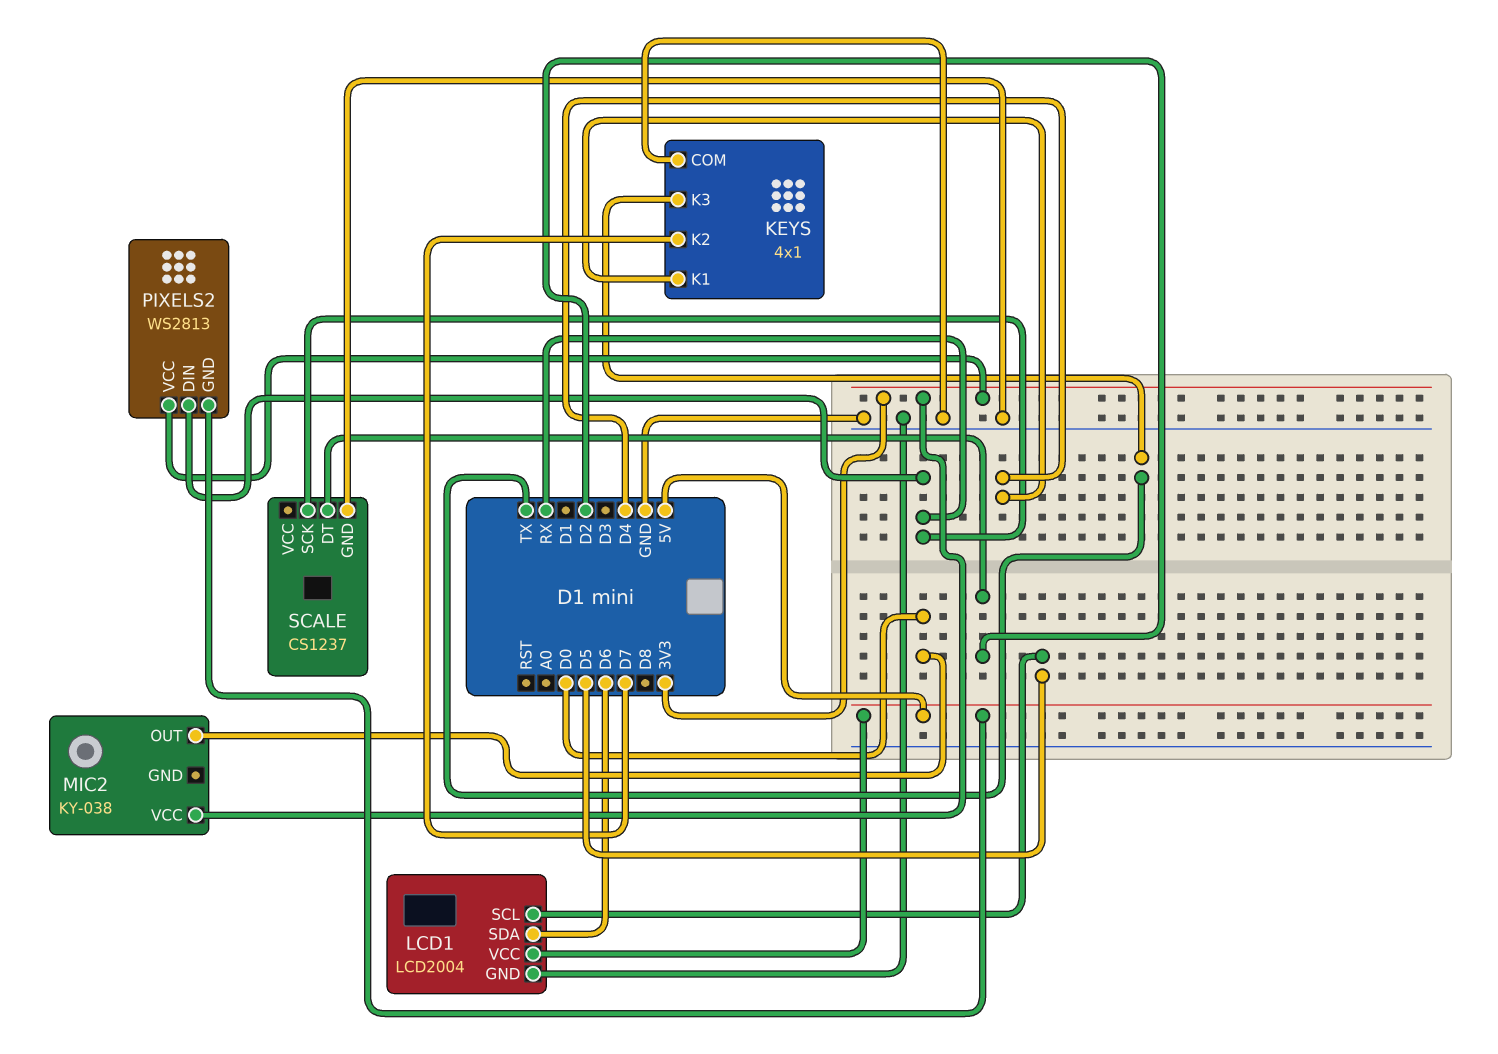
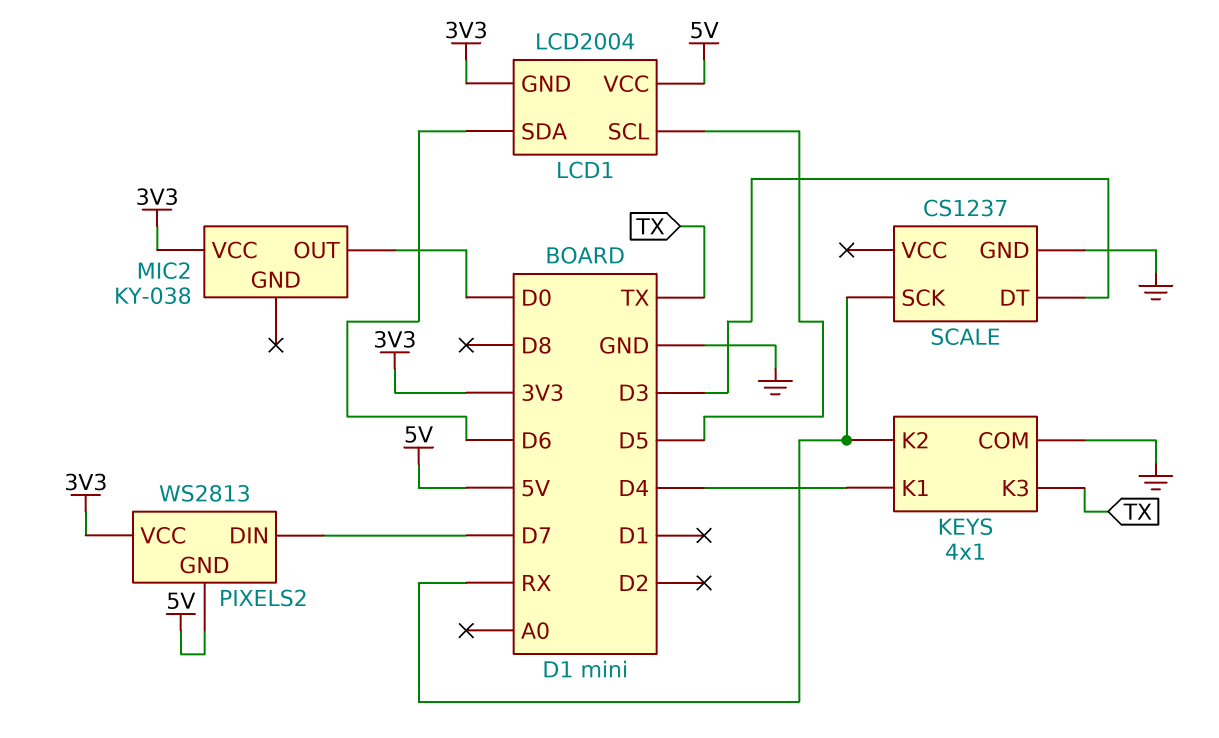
KEYS pin K2: D7 -> RX
LCD1 pin GND: GND -> 3V3
PIXELS2 pin DIN: RX -> D7
SCALE pin DT: D2 -> D3

